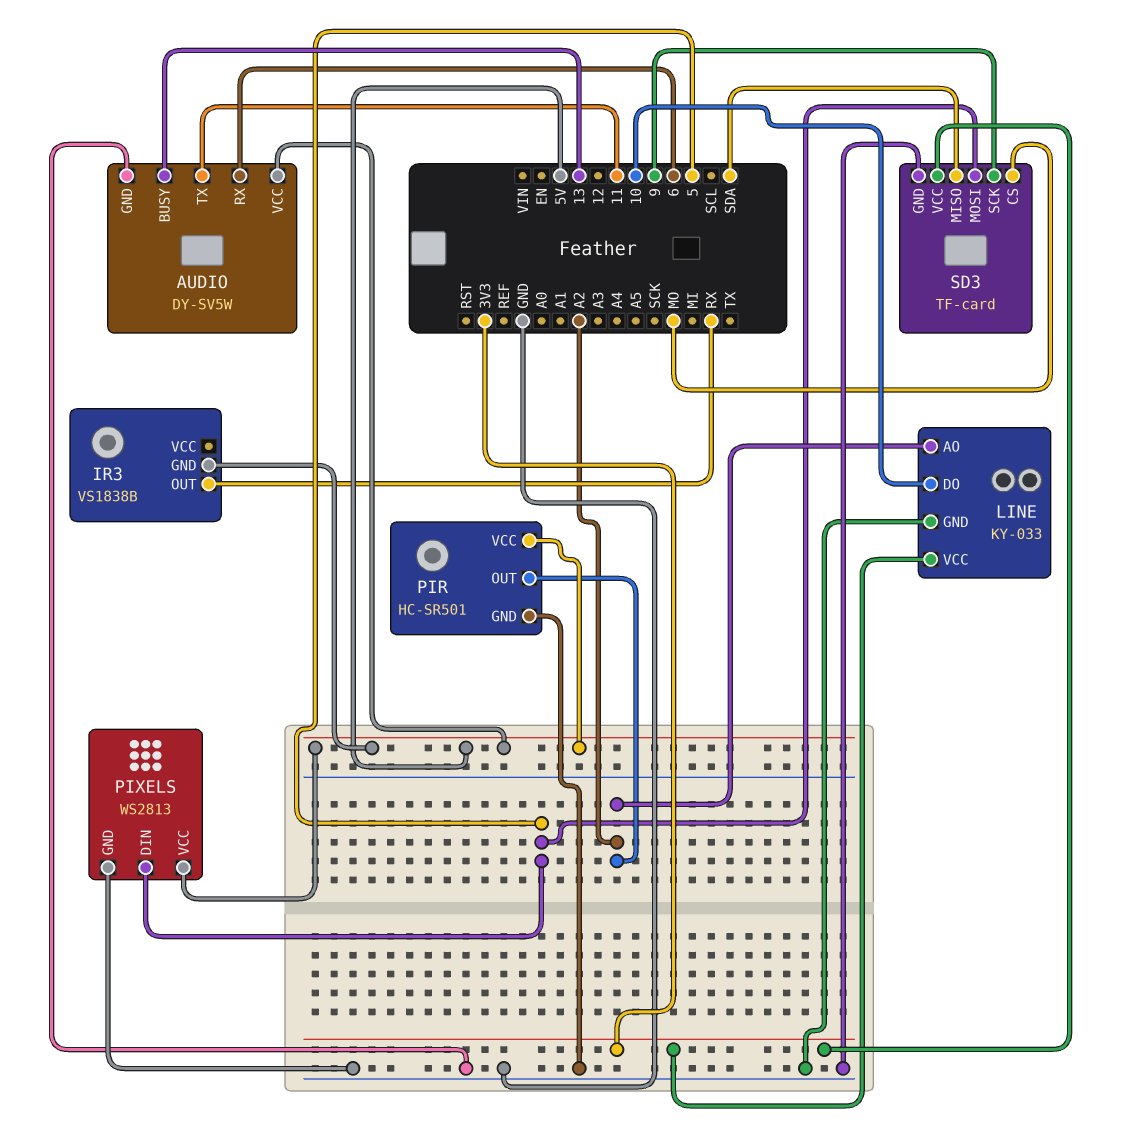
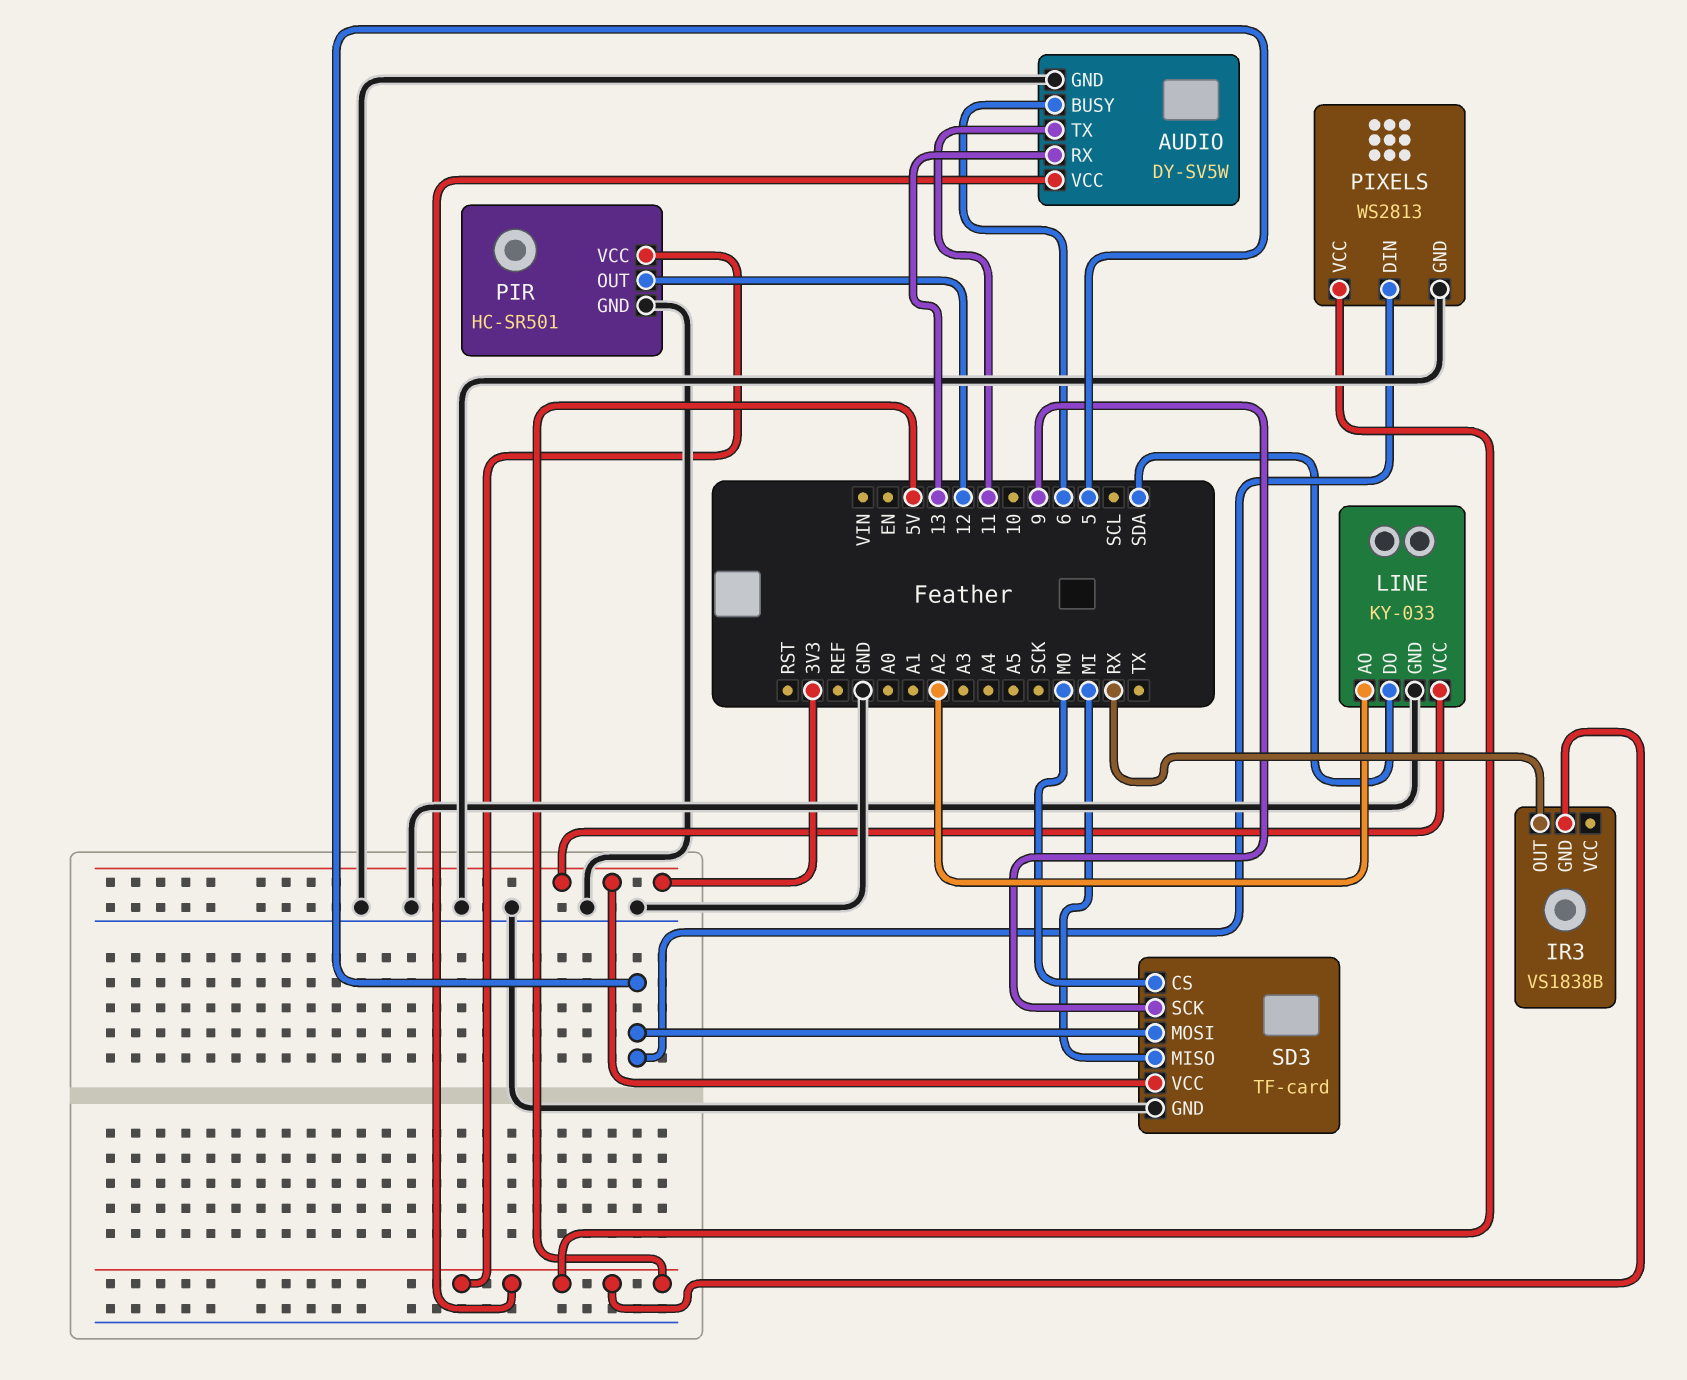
AUDIO pin BUSY: 13 -> 6
AUDIO pin RX: 6 -> 13
LINE pin DO: 10 -> SDA
PIR pin OUT: A2 -> 12
SD3 pin MISO: SDA -> MI

